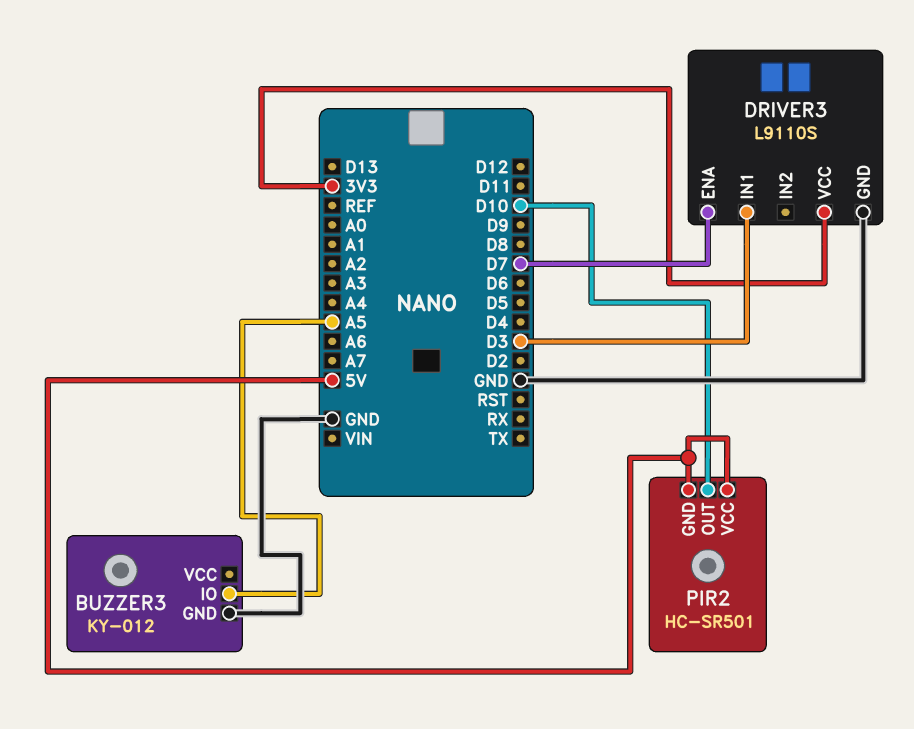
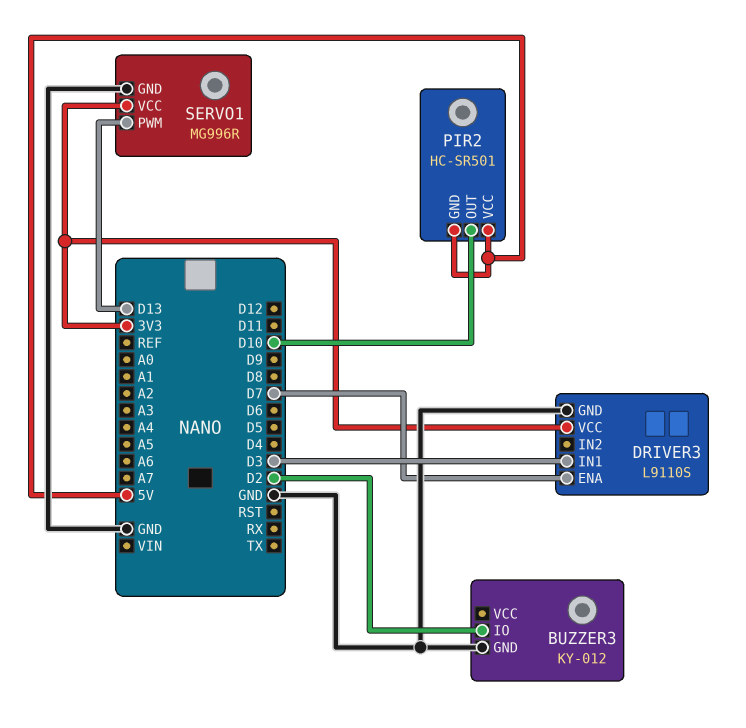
BUZZER3 pin IO: A5 -> D2
SERVO1: none -> MG996R
SERVO1 pin GND: none -> GND
SERVO1 pin PWM: none -> D13
SERVO1 pin VCC: none -> 3V3

